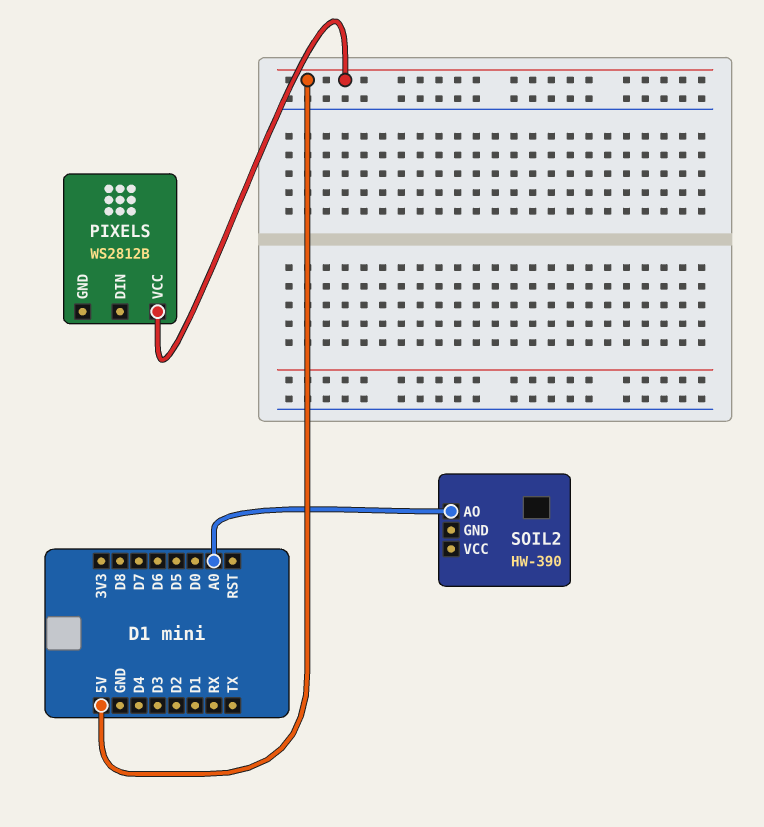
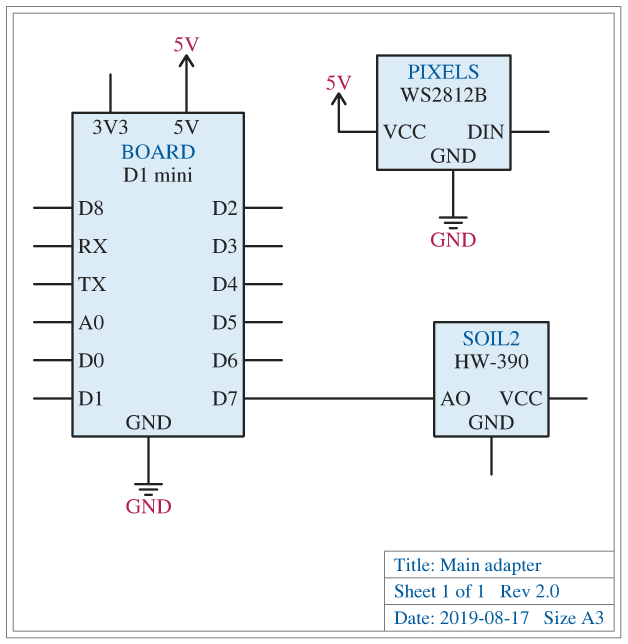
PIXELS pin GND: none -> GND
SOIL2 pin AO: A0 -> D7

